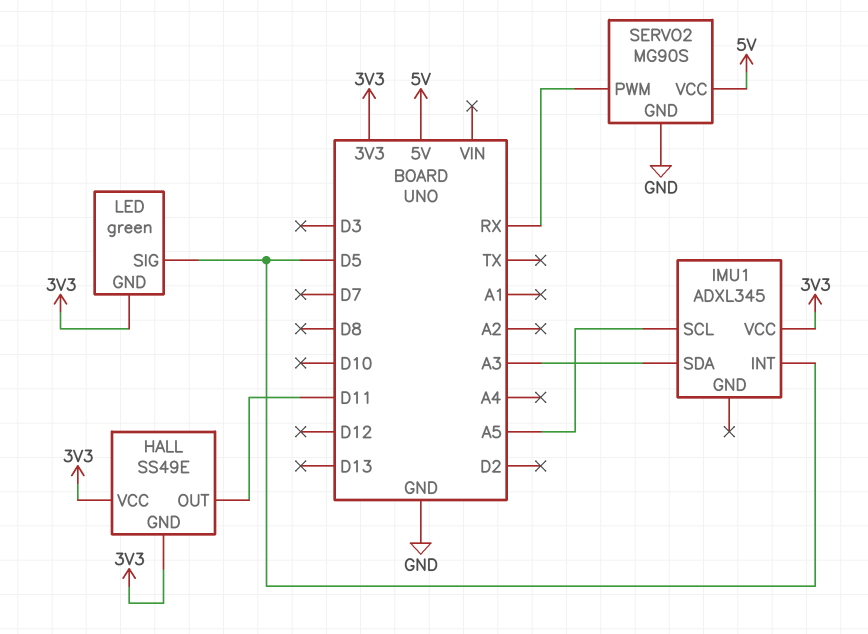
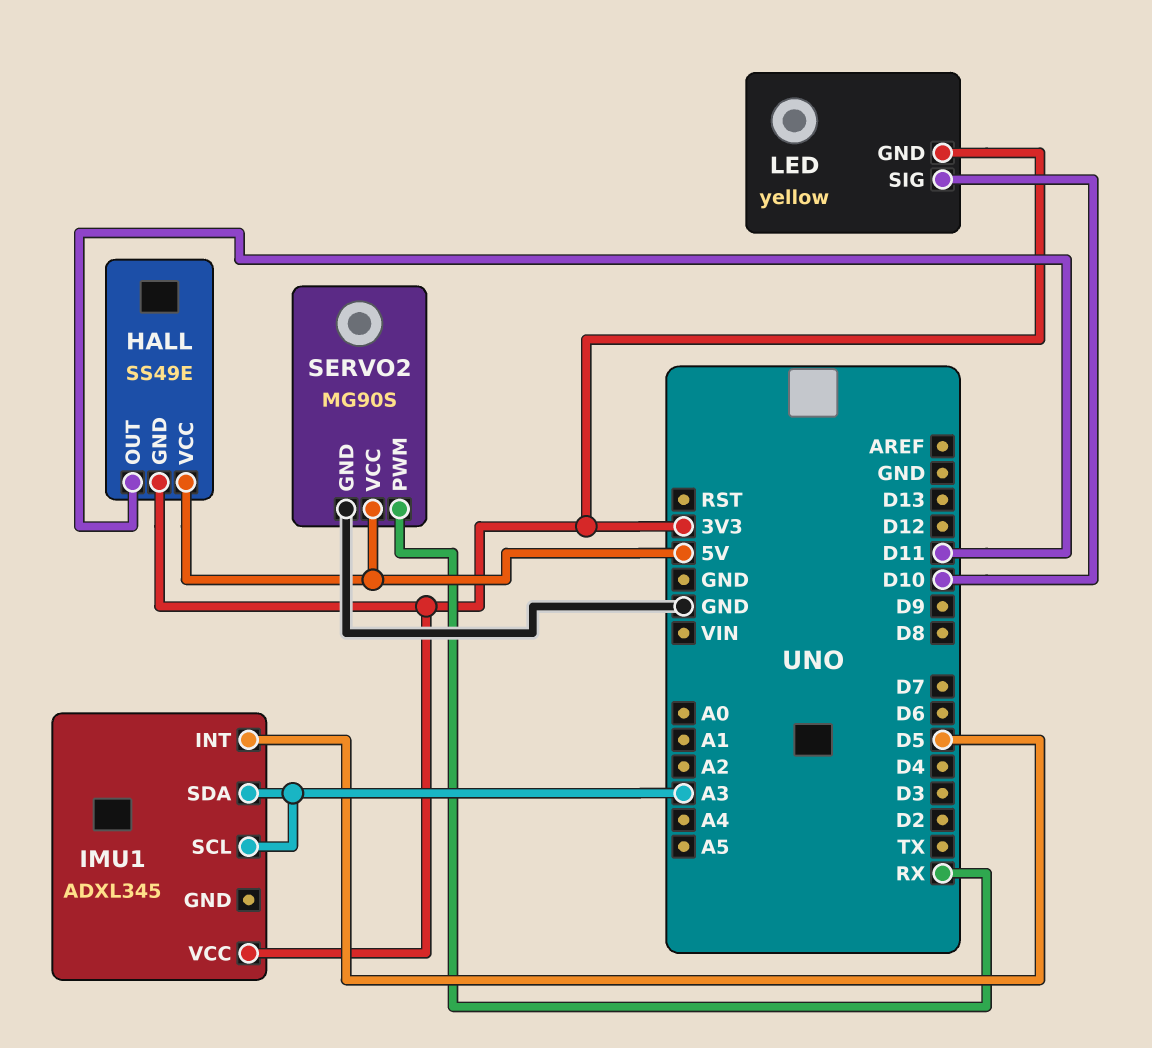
HALL pin VCC: 3V3 -> 5V
IMU1 pin SCL: A5 -> A3
LED: green -> yellow
LED pin SIG: D5 -> D10

